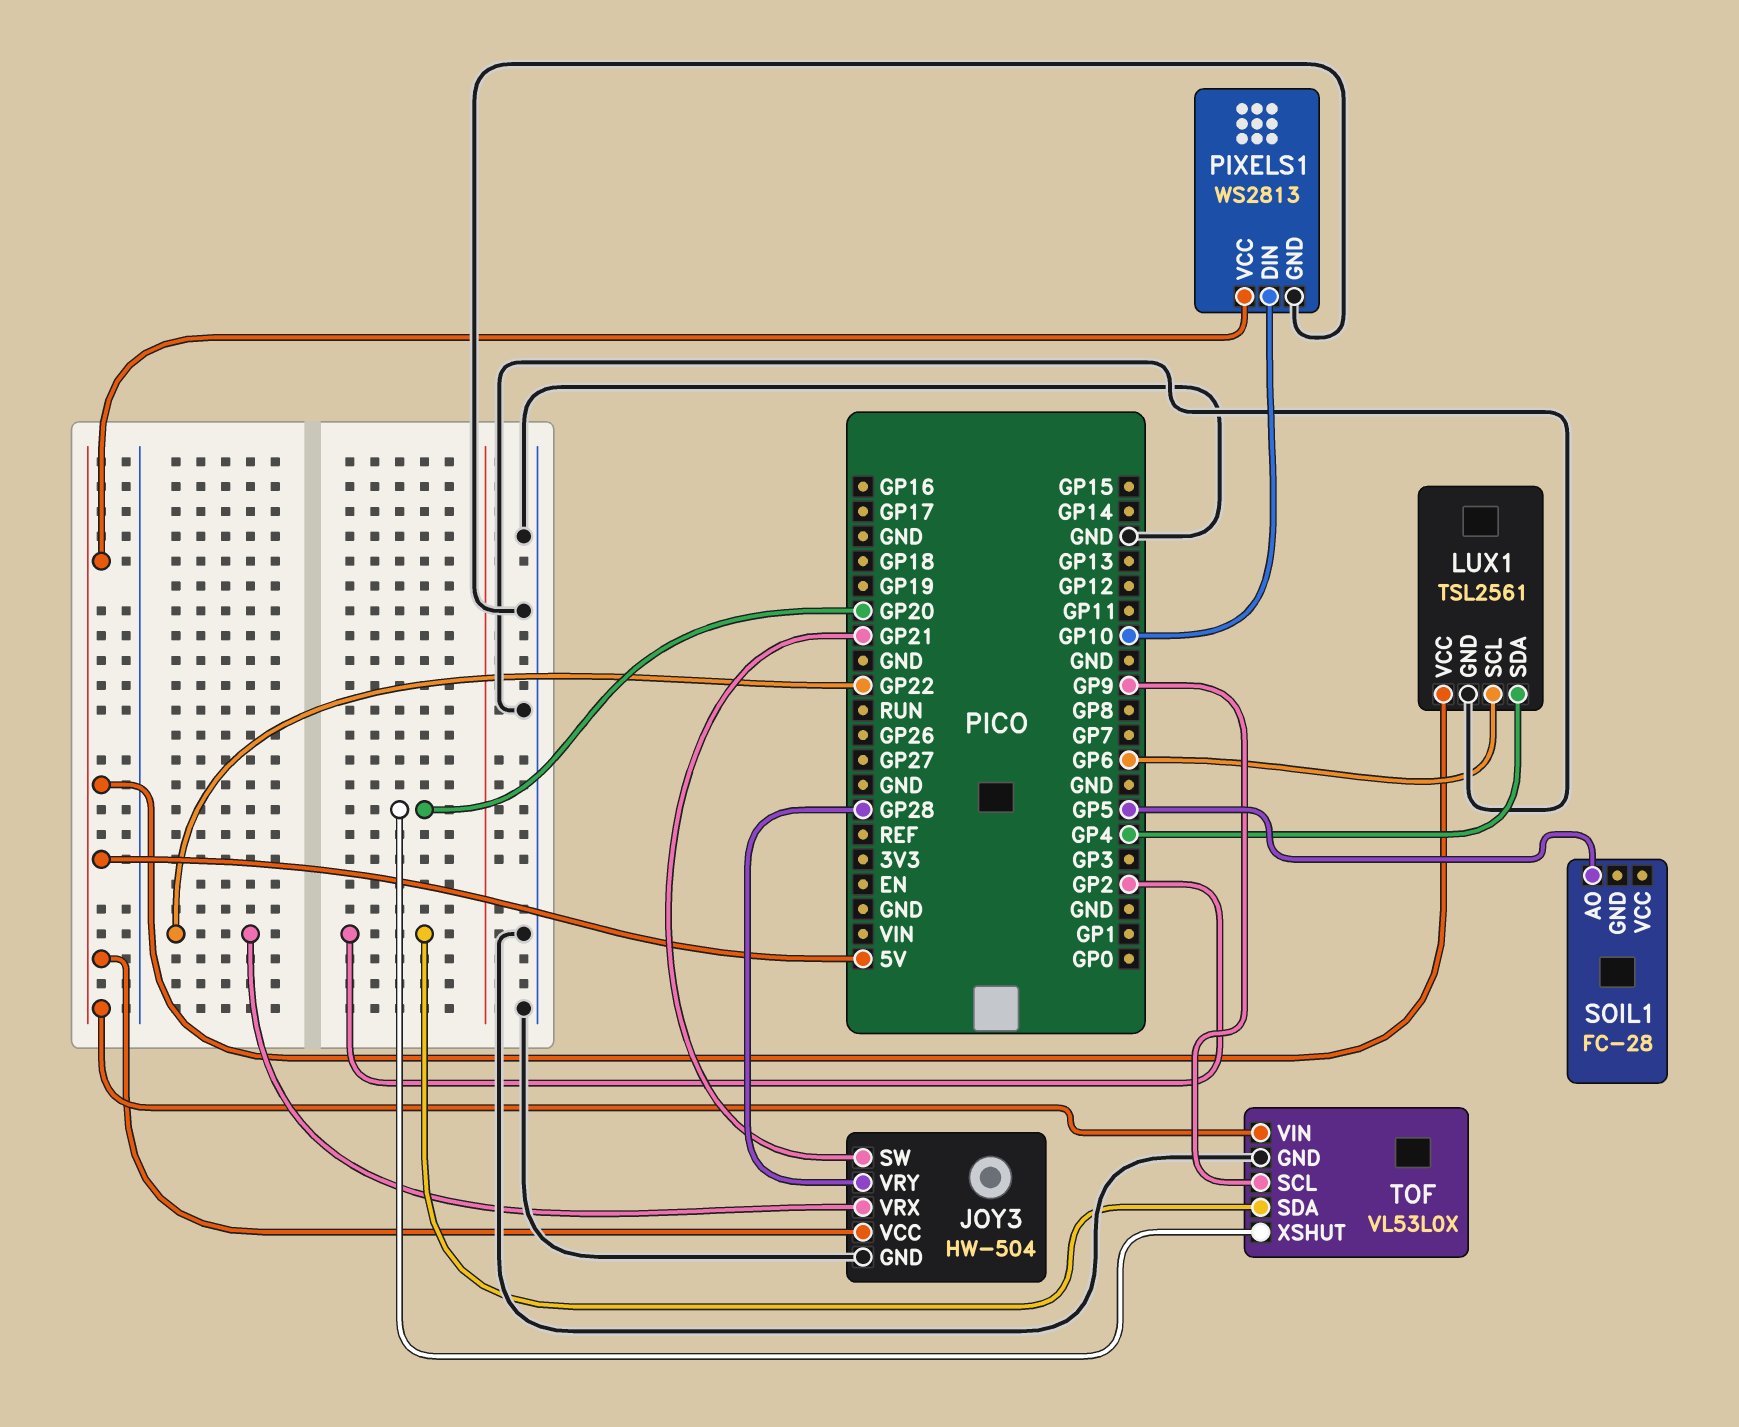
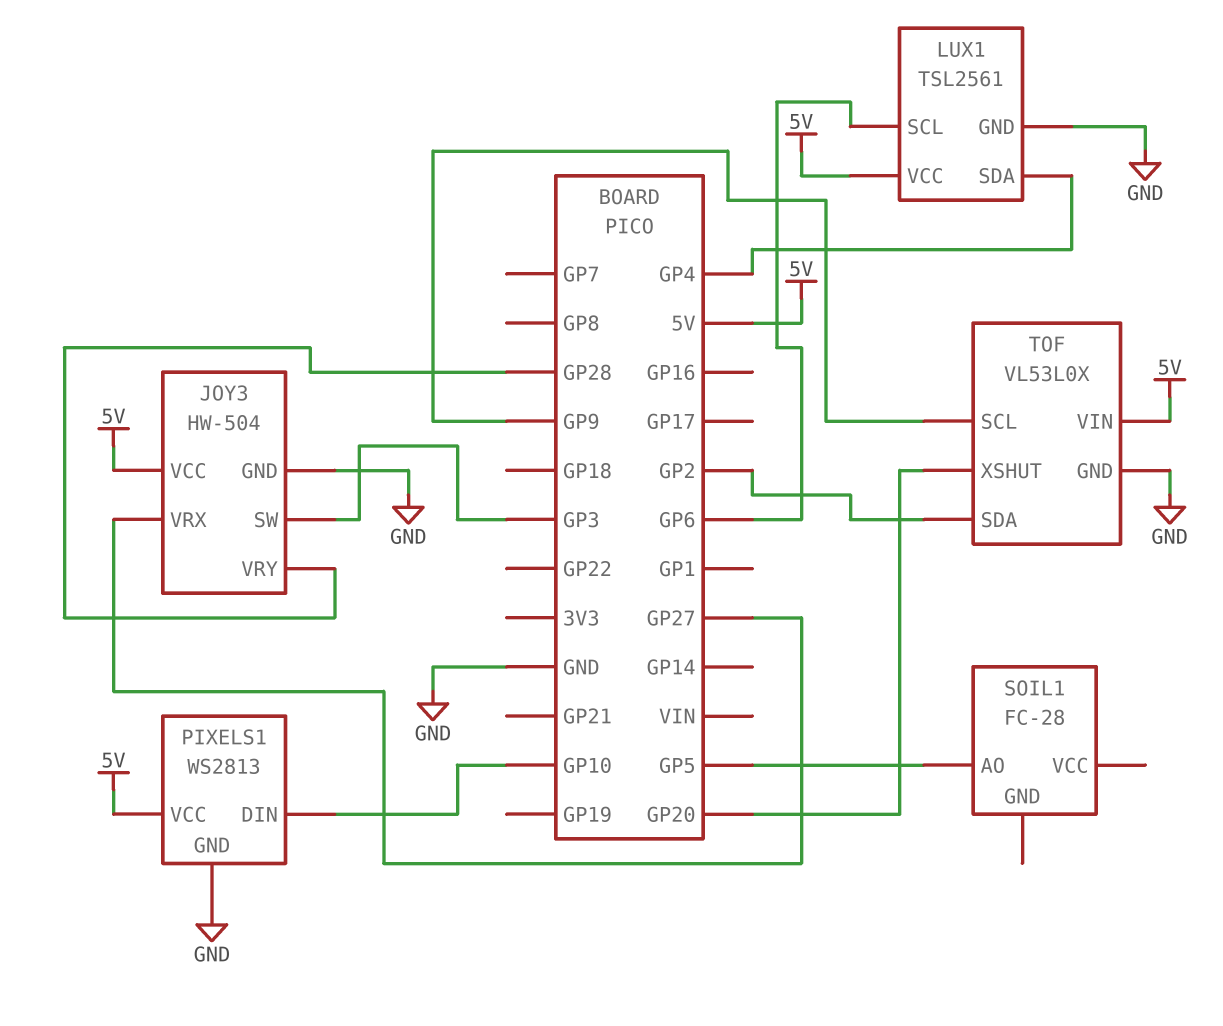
JOY3 pin SW: GP21 -> GP3
JOY3 pin VRX: GP22 -> GP27

